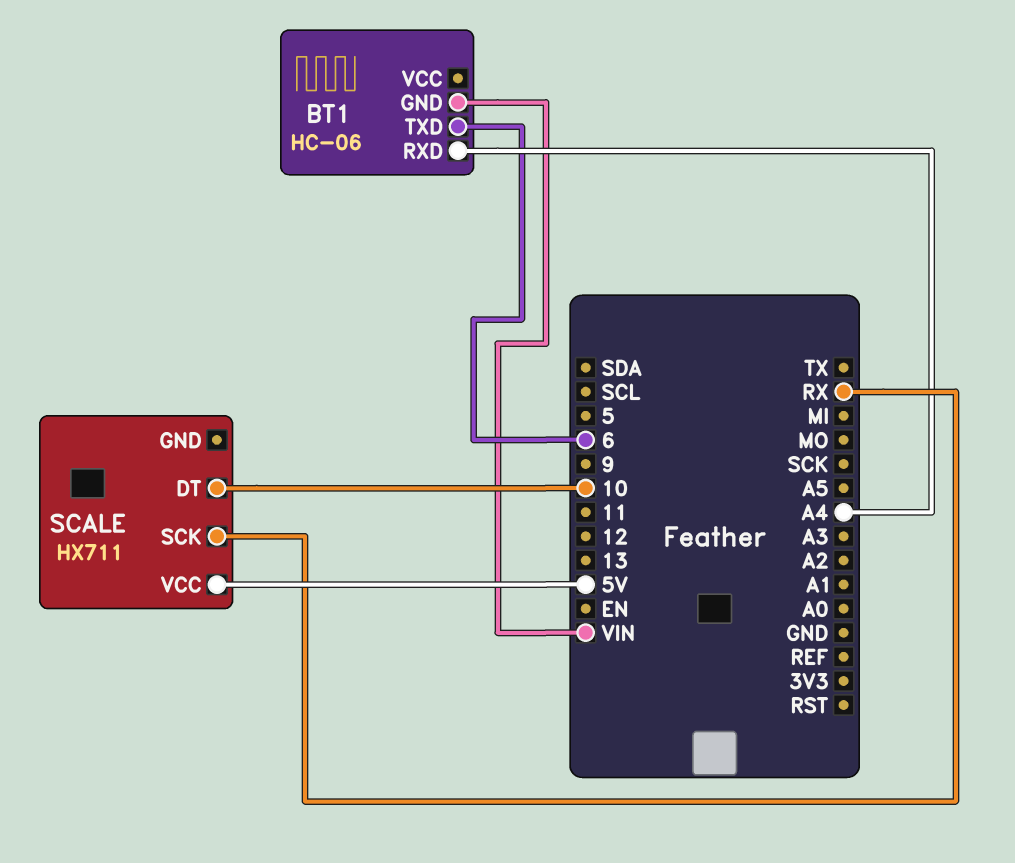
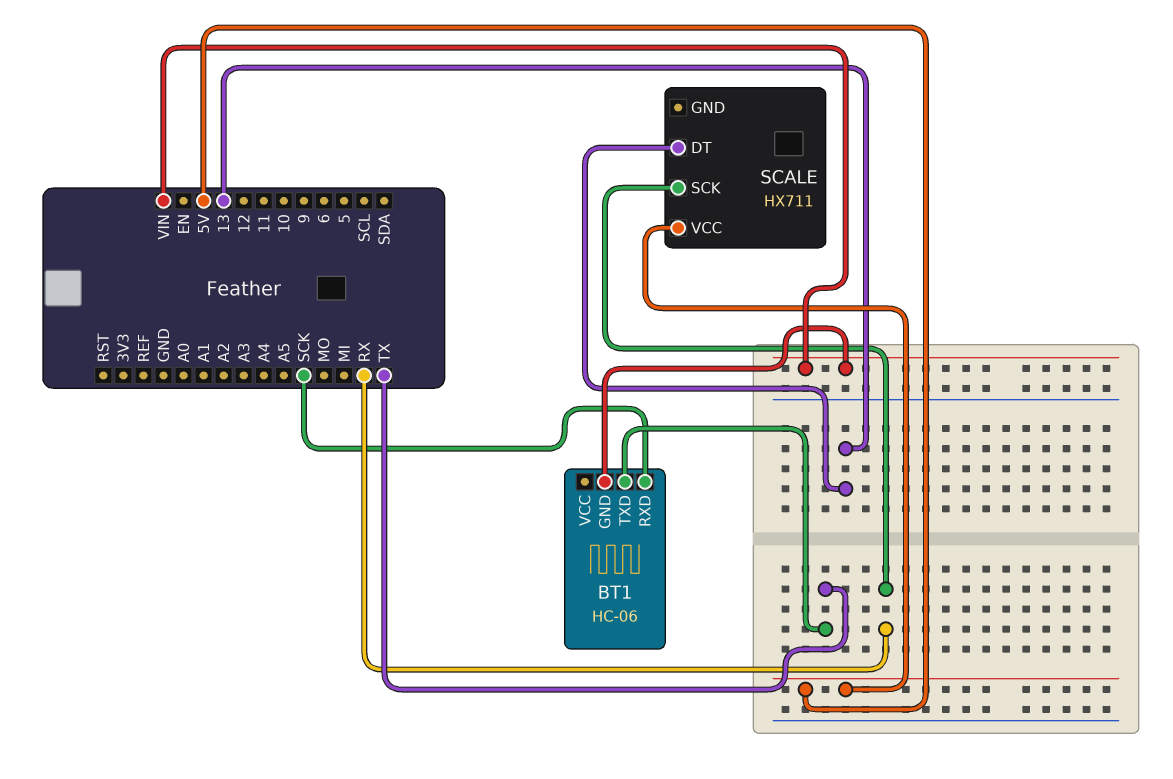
BT1 pin RXD: A4 -> SCK
BT1 pin TXD: 6 -> TX
SCALE pin DT: 10 -> 13

